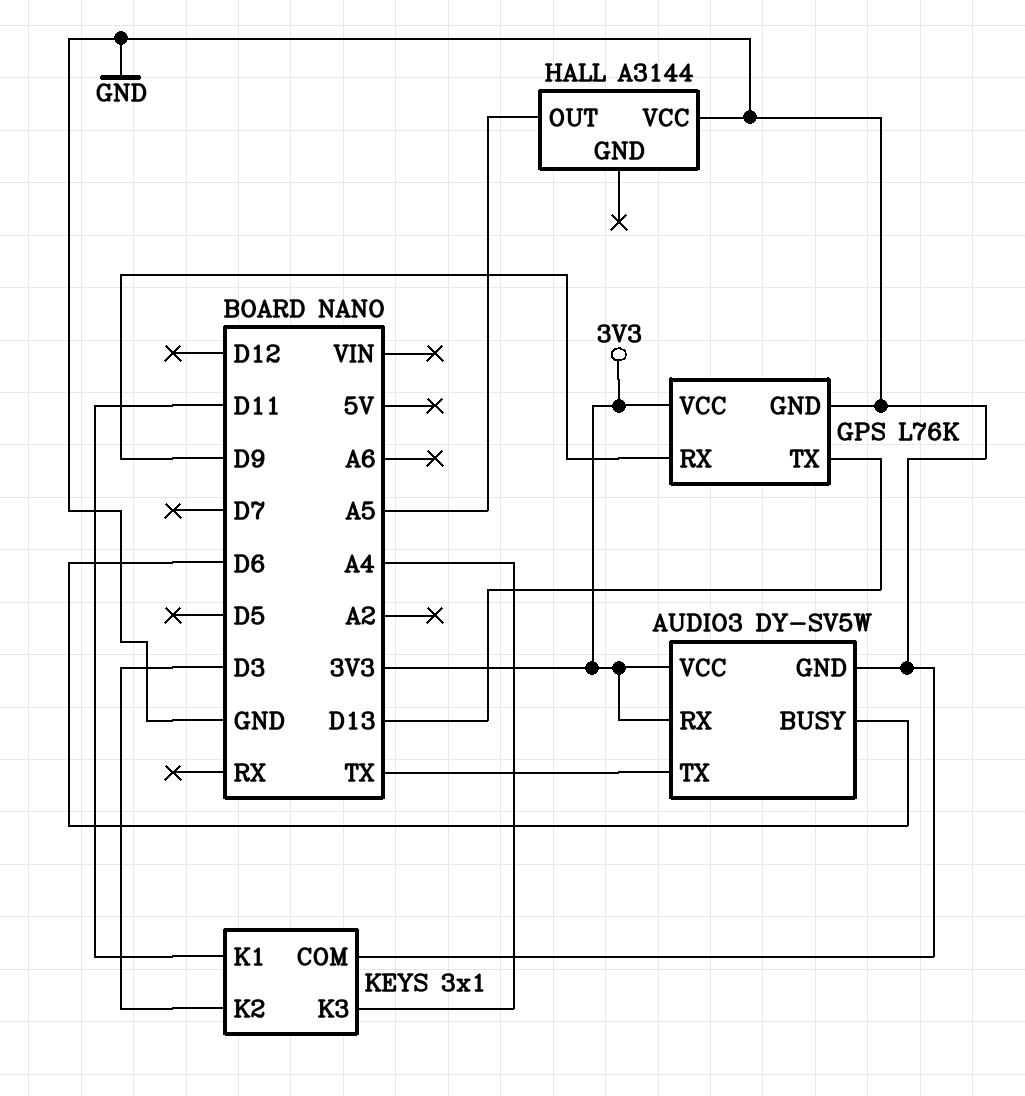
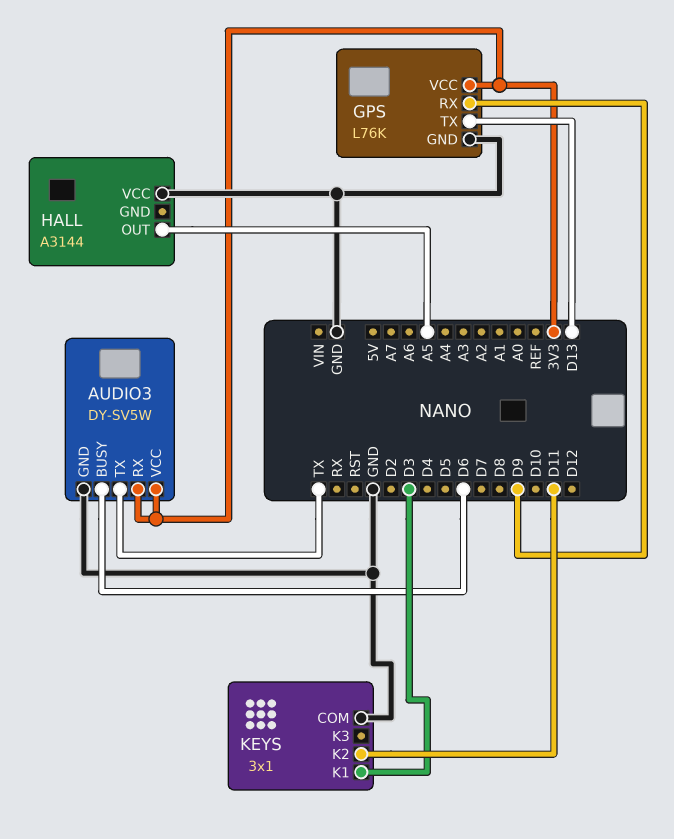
KEYS pin K1: D11 -> D3
KEYS pin K2: D3 -> D11
KEYS pin K3: A4 -> none

